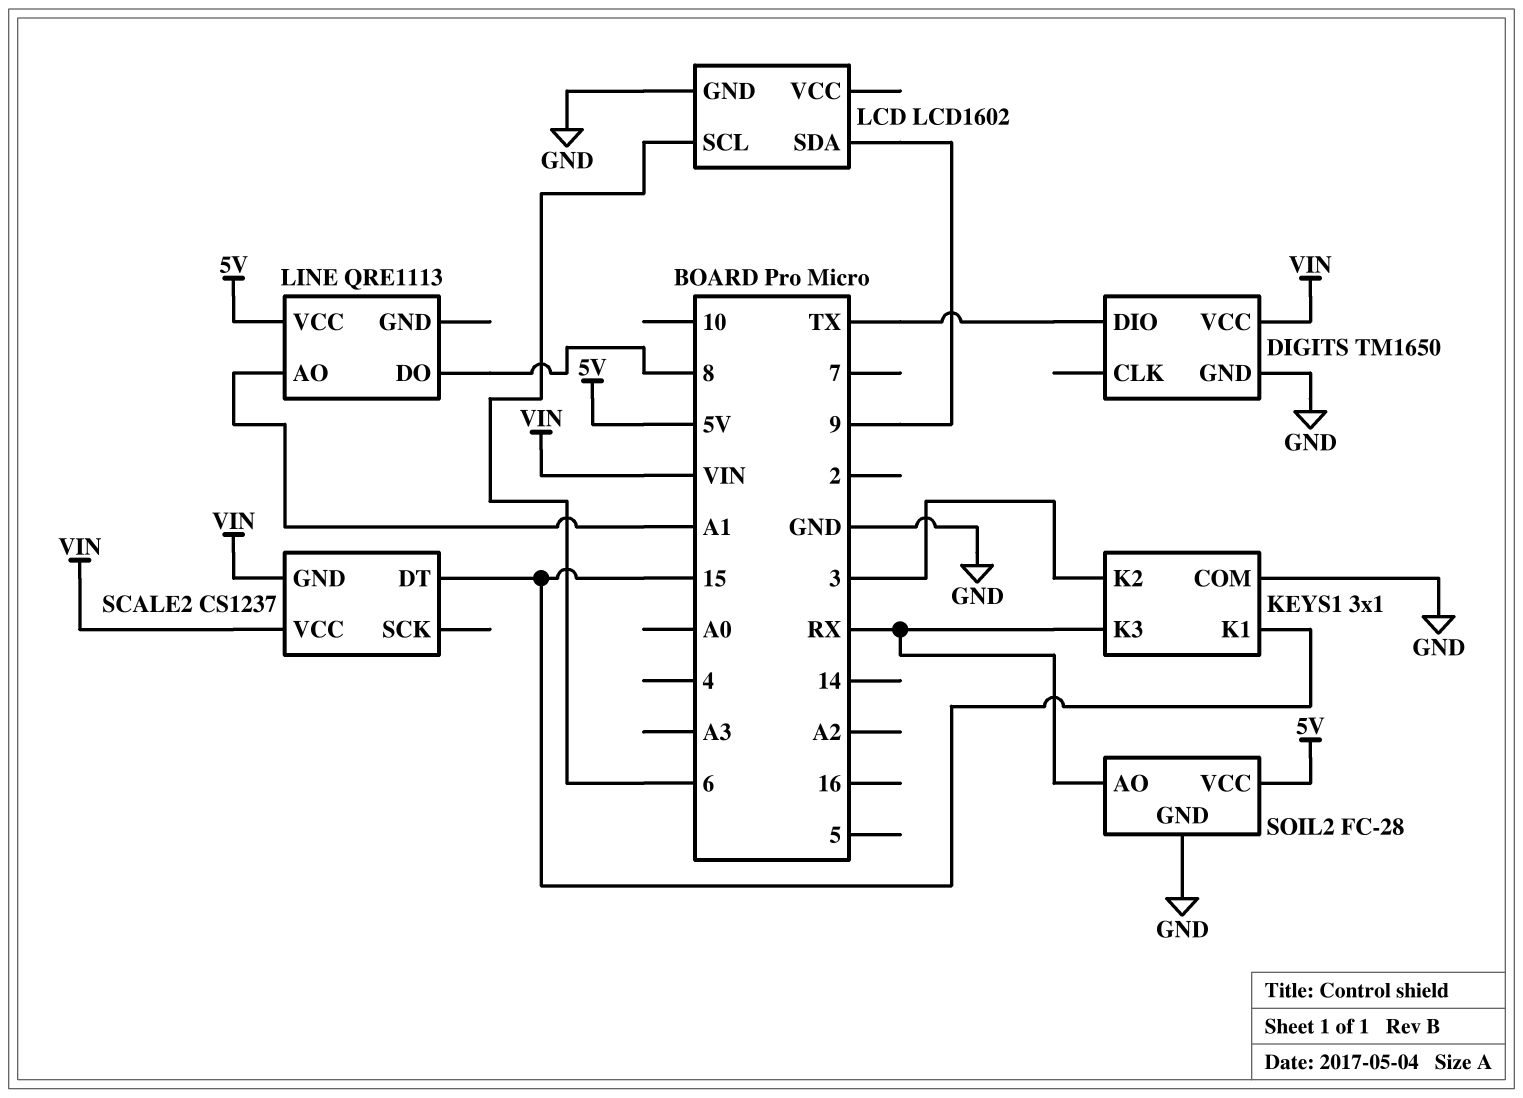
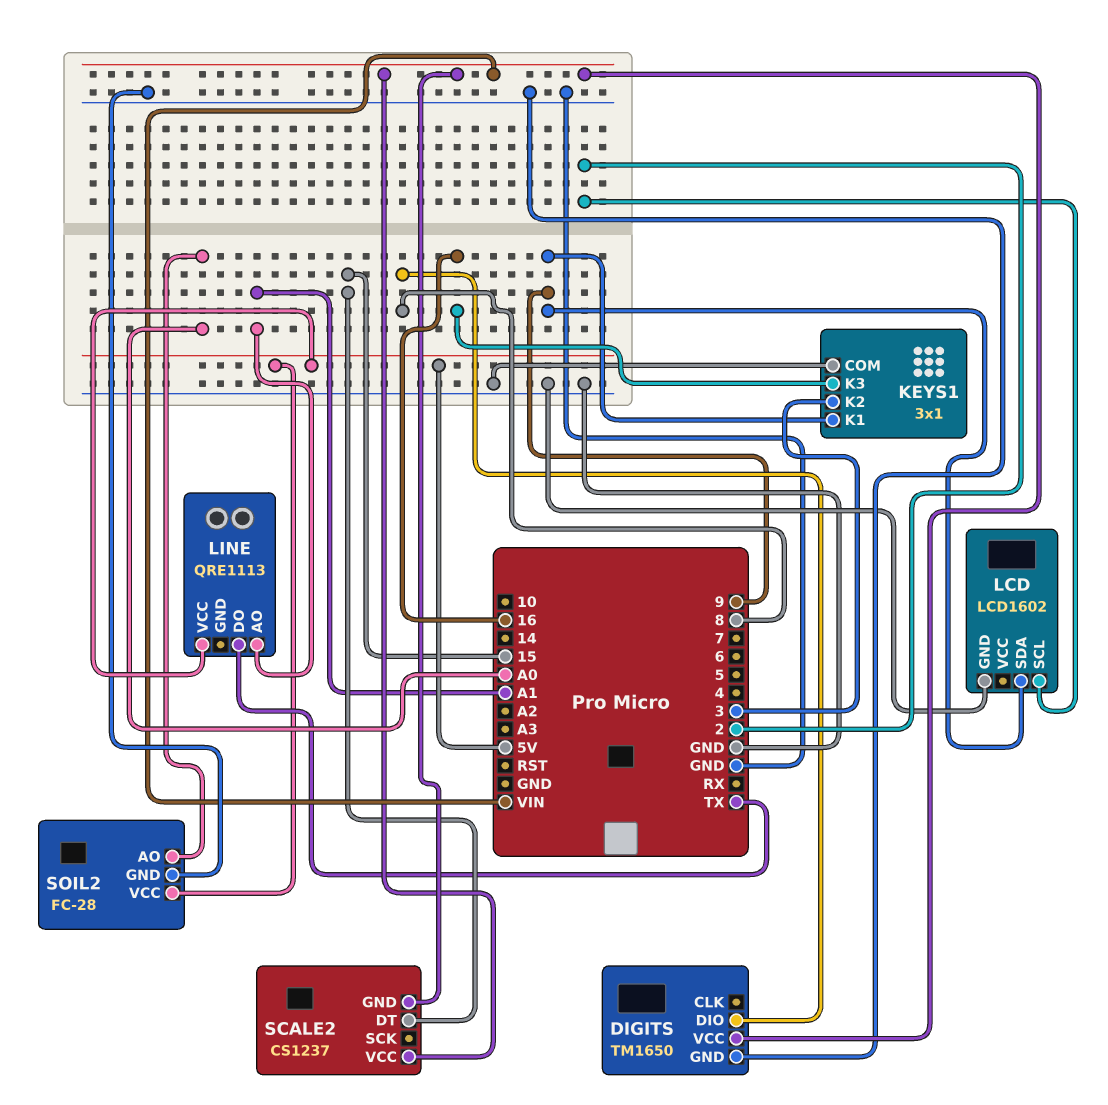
DIGITS pin DIO: TX -> 8
KEYS1 pin K1: 15 -> 9
KEYS1 pin K3: RX -> 16
LCD pin SCL: 6 -> 2
LINE pin DO: 8 -> TX
SOIL2 pin AO: RX -> A0

